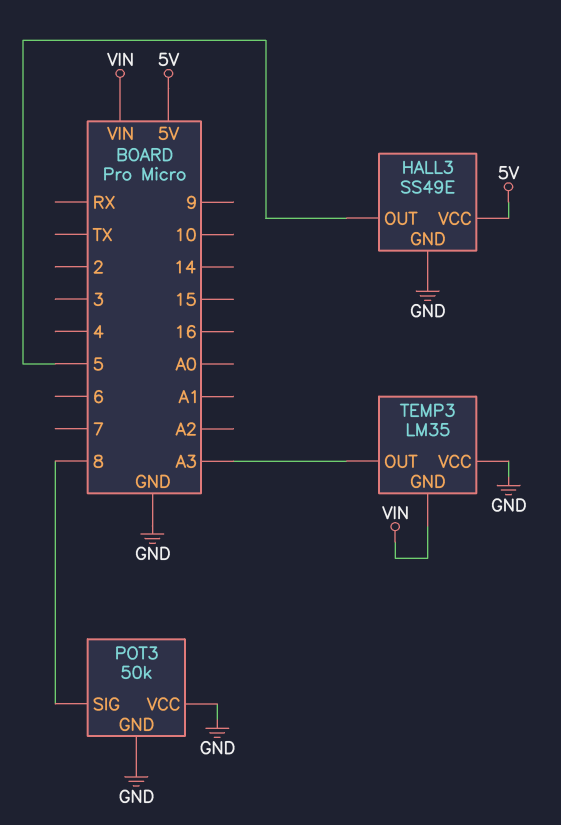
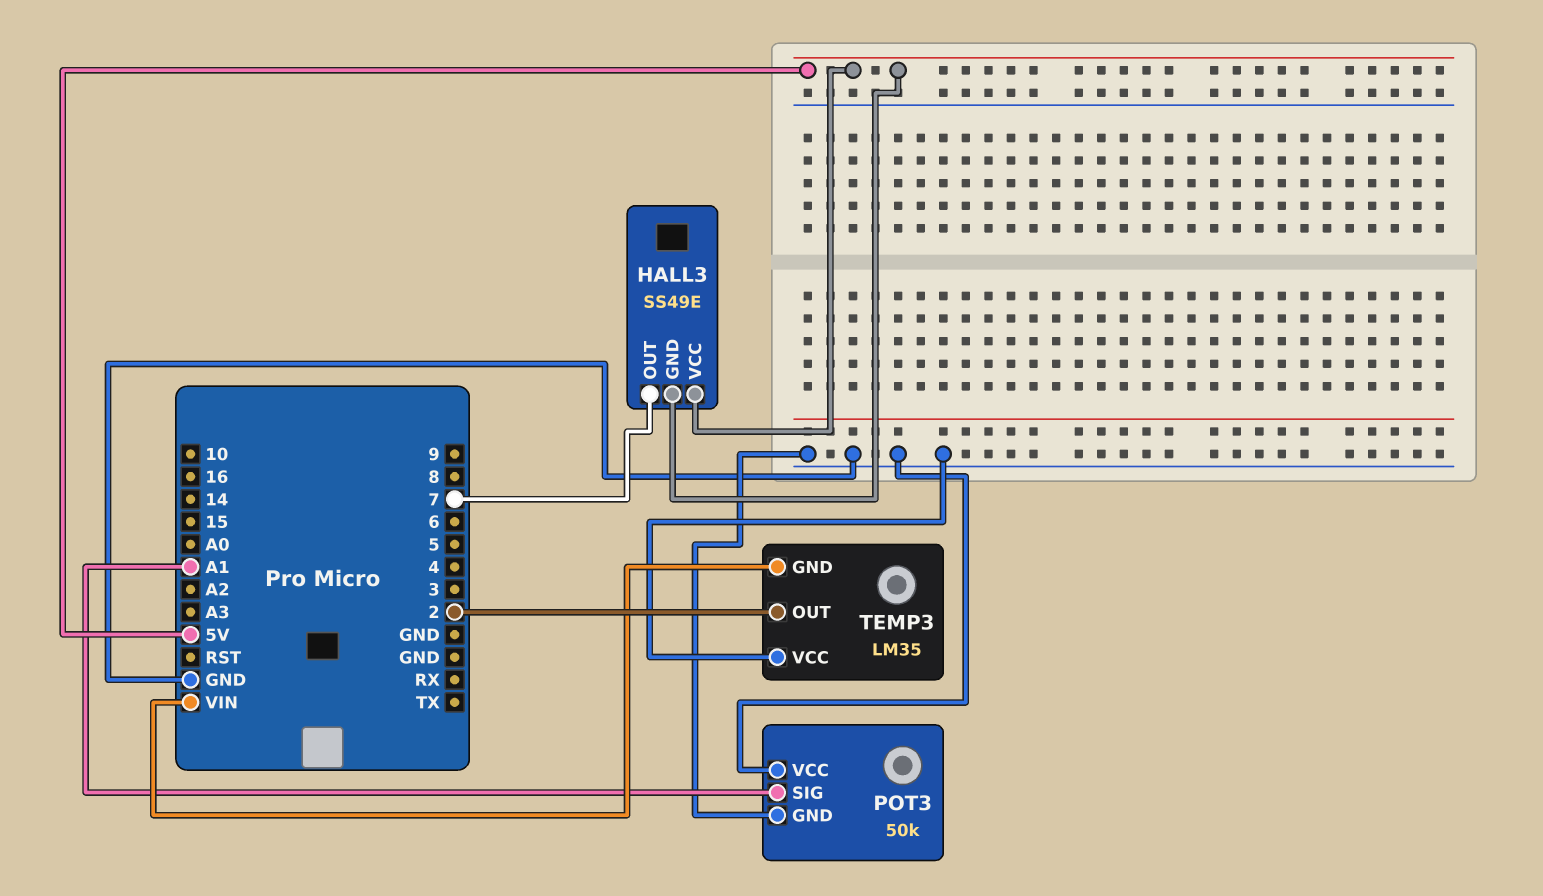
HALL3 pin GND: GND -> 5V
HALL3 pin OUT: 5 -> 7
POT3 pin SIG: 8 -> A1
TEMP3 pin OUT: A3 -> 2

